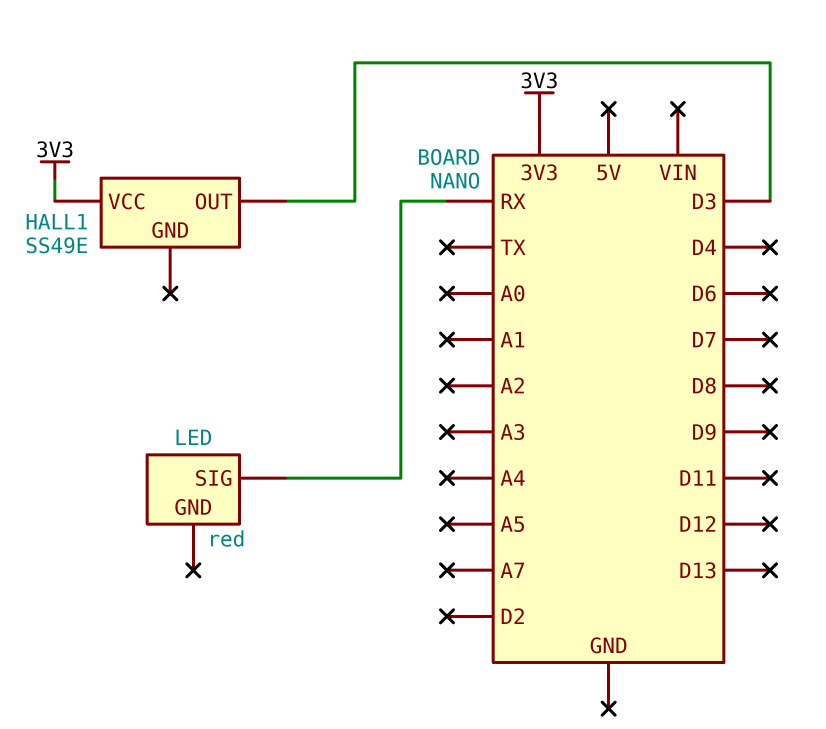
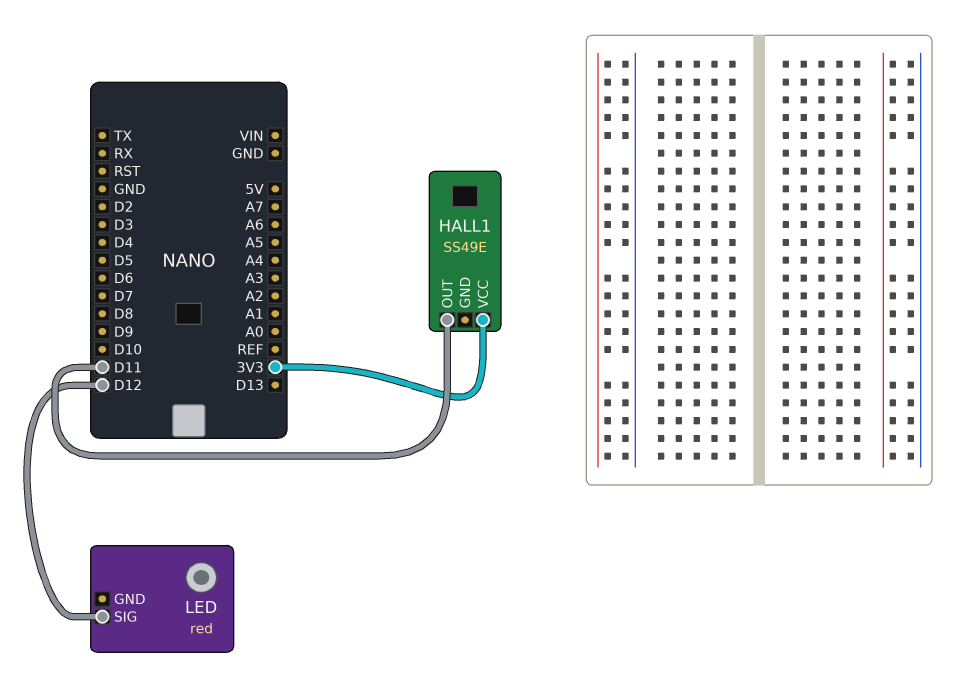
HALL1 pin OUT: D3 -> D11
LED pin SIG: RX -> D12

